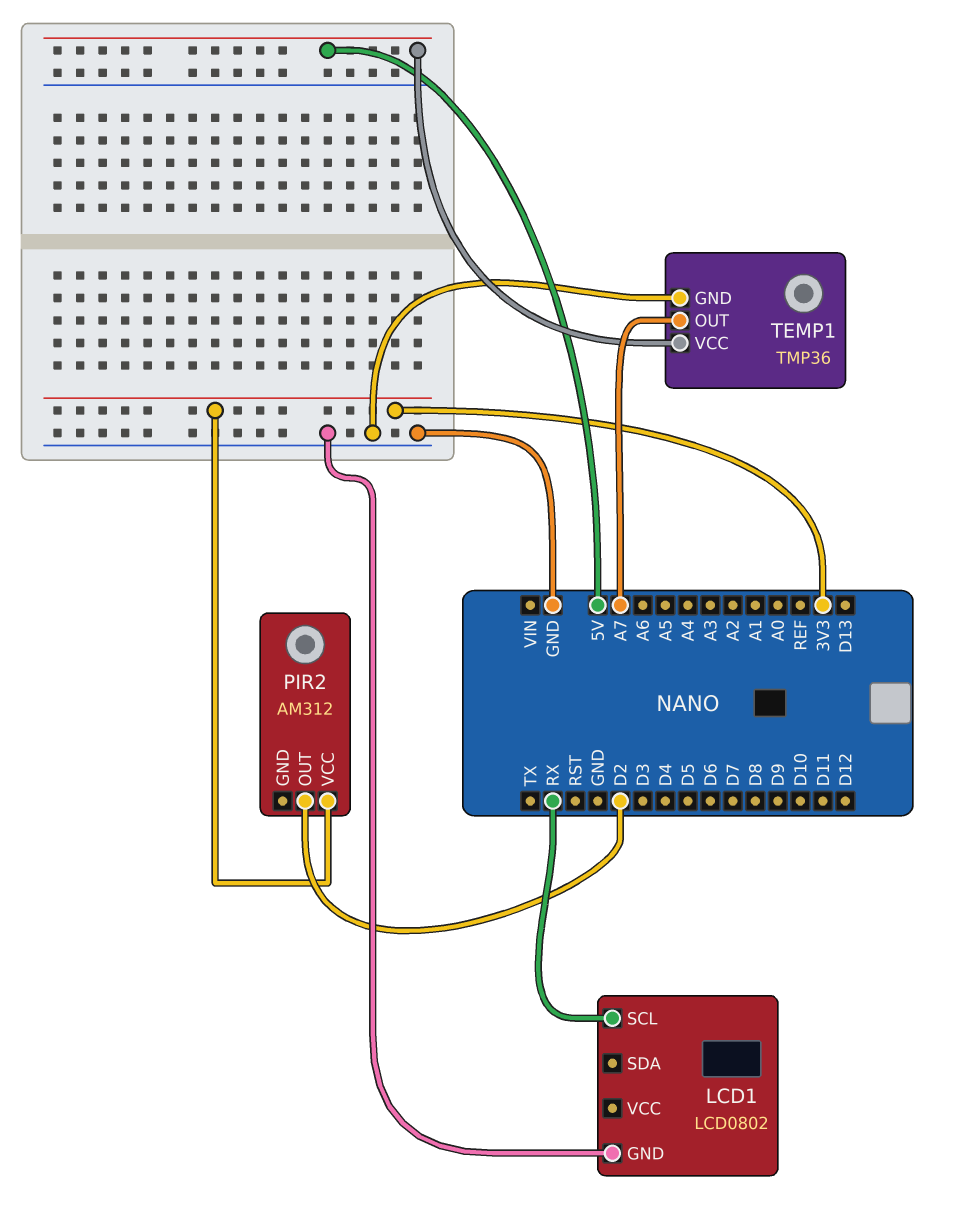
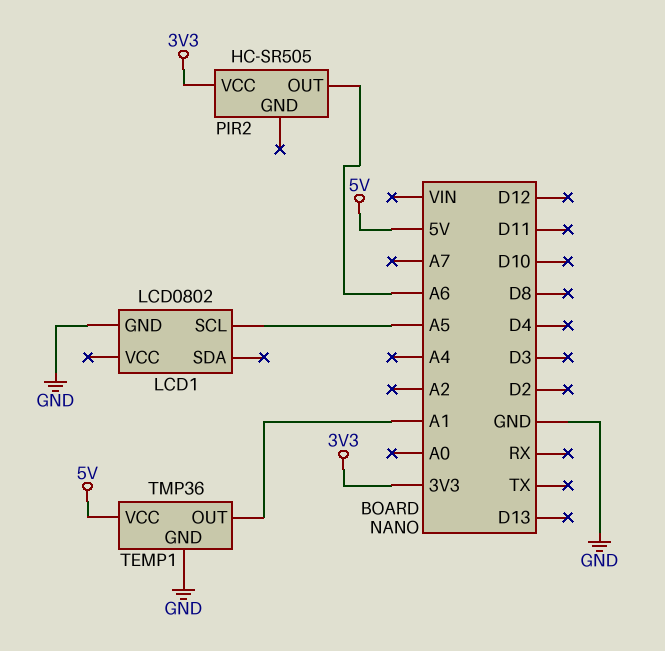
LCD1 pin SCL: RX -> A5
PIR2: AM312 -> HC-SR505
PIR2 pin OUT: D2 -> A6
TEMP1 pin OUT: A7 -> A1

